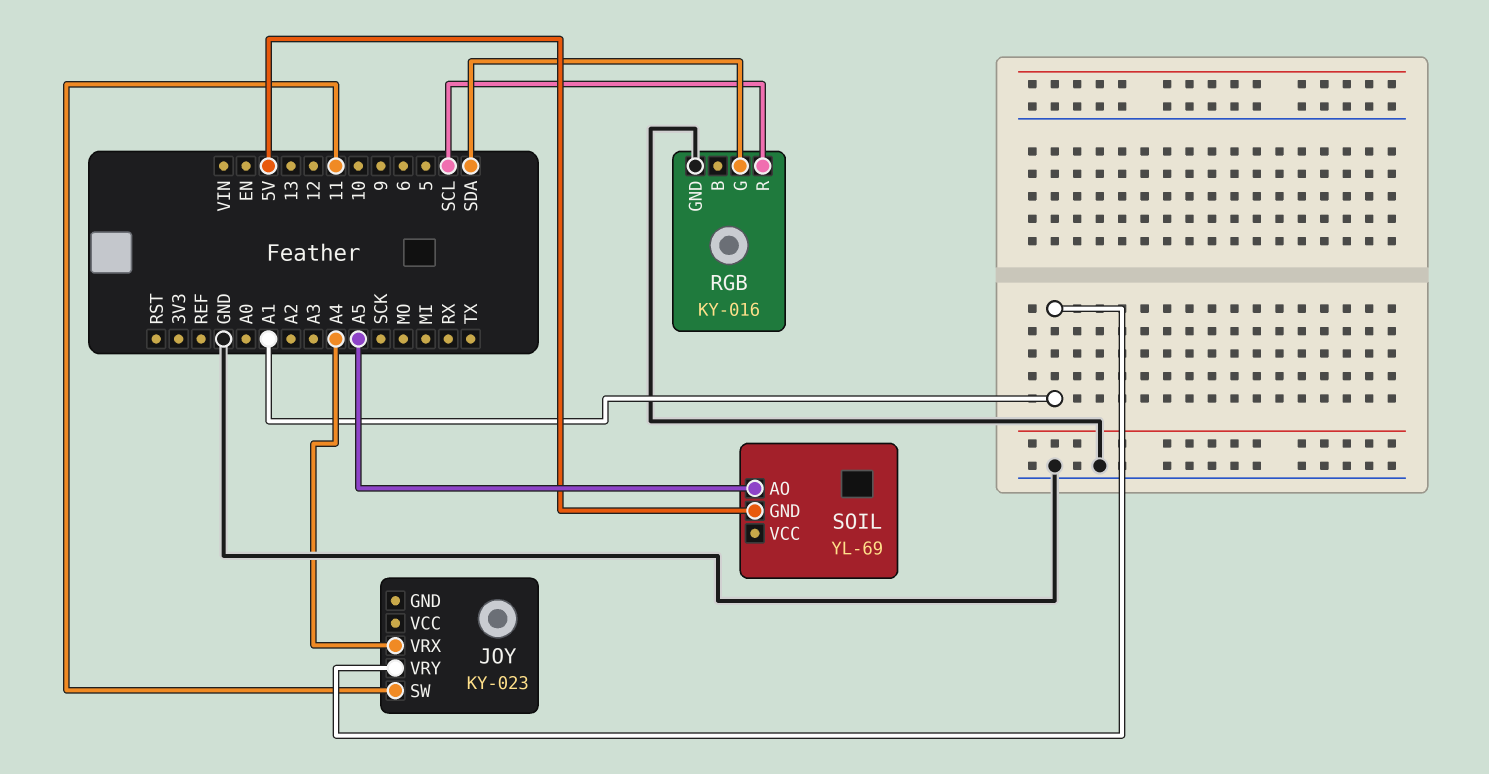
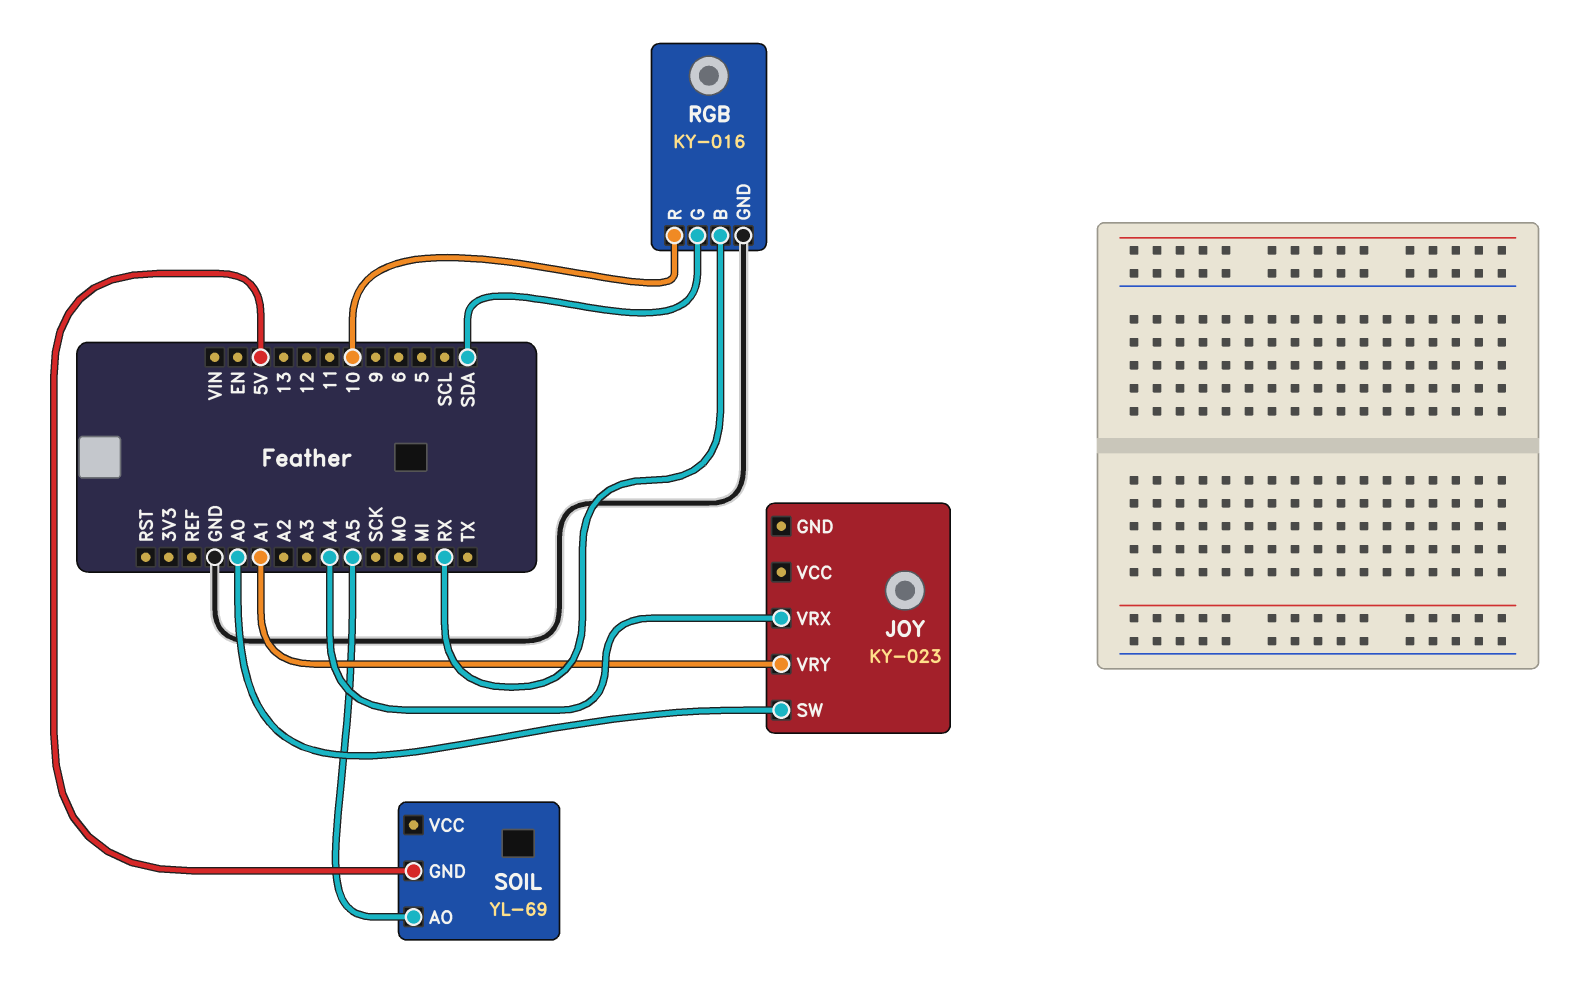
JOY pin SW: 11 -> A0
RGB pin B: none -> RX
RGB pin R: SCL -> 10

